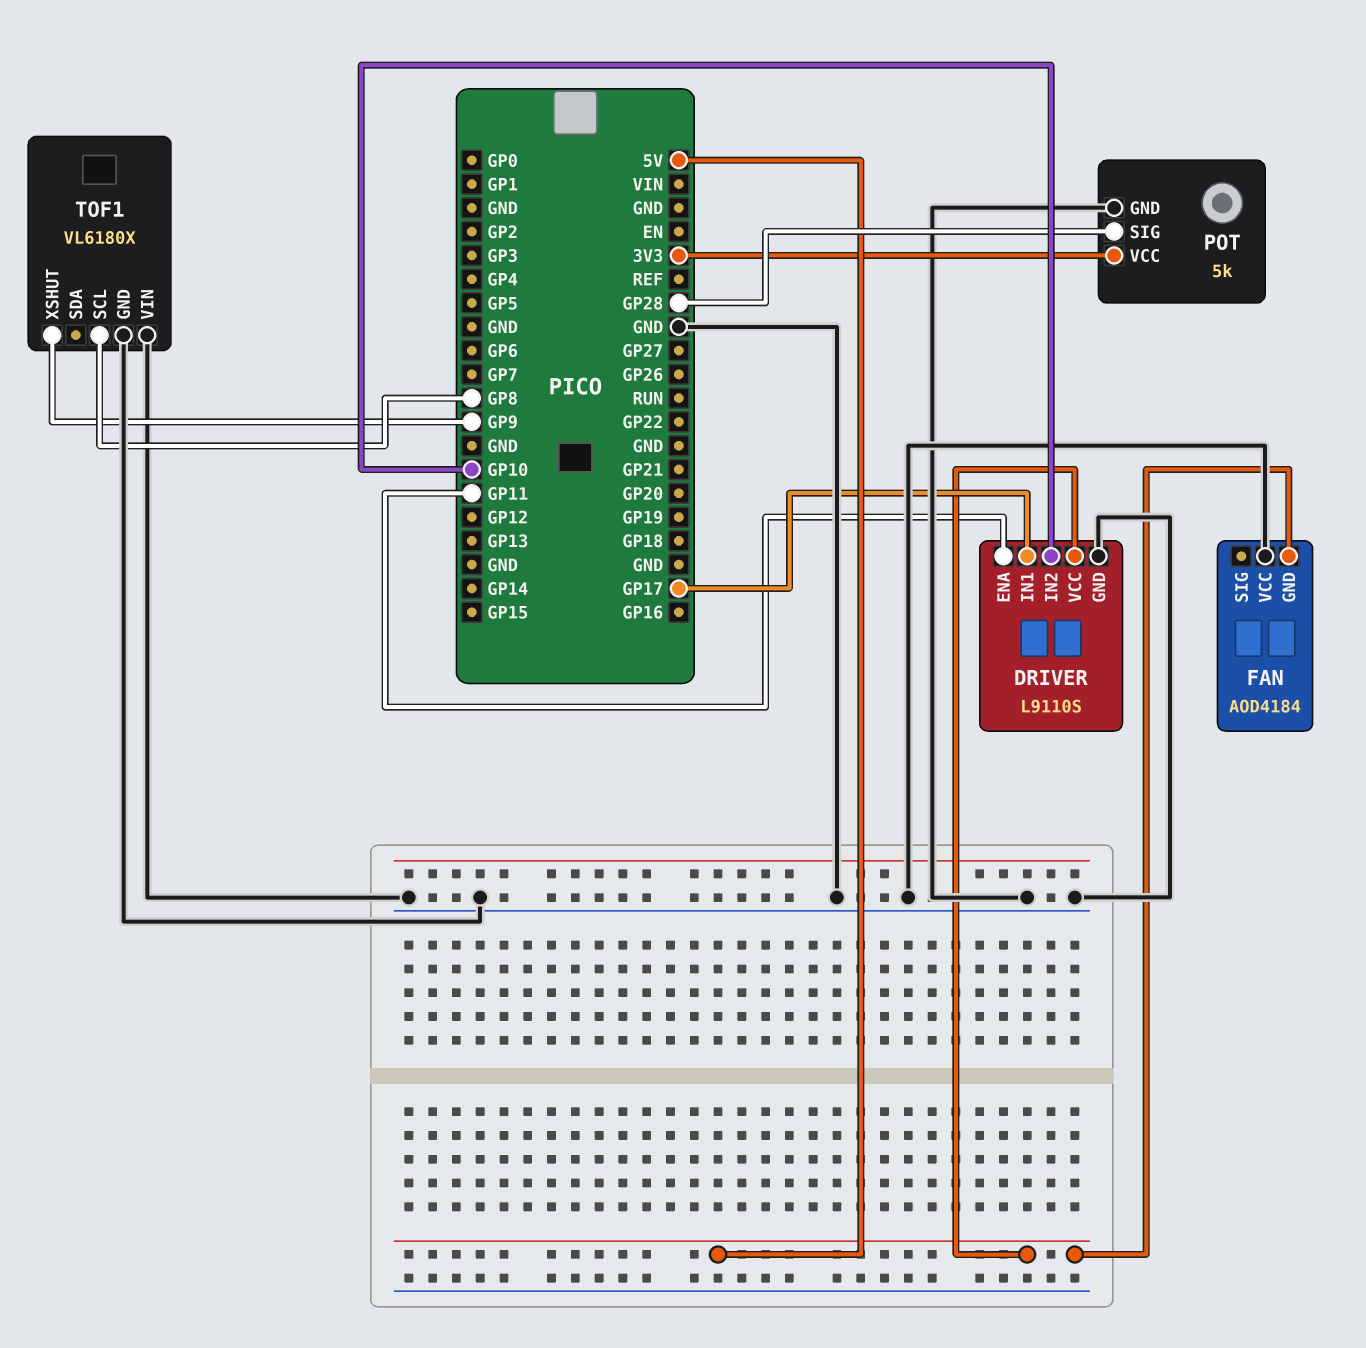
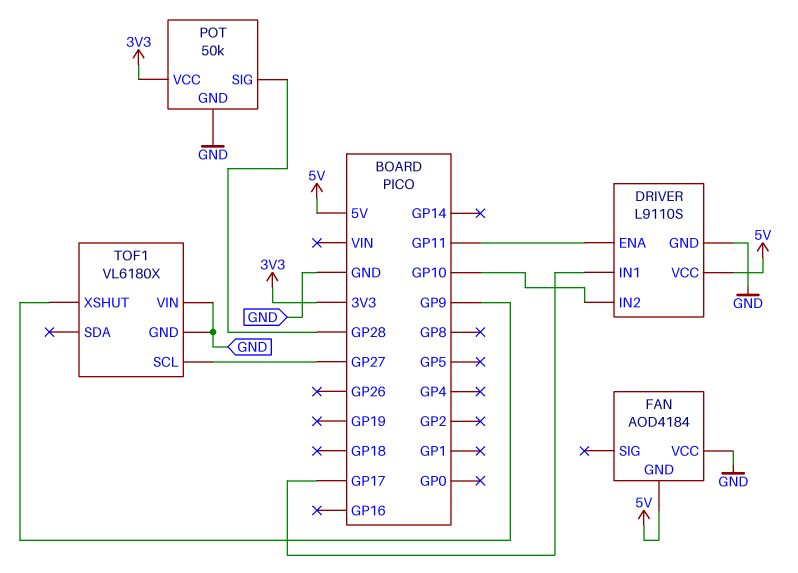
POT: 5k -> 50k
TOF1 pin SCL: GP8 -> GP27

